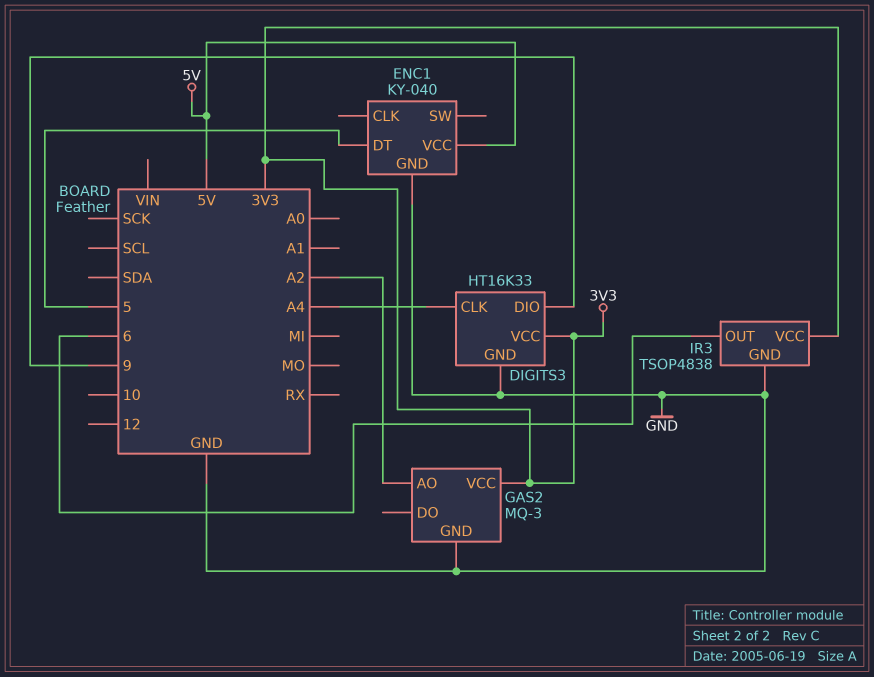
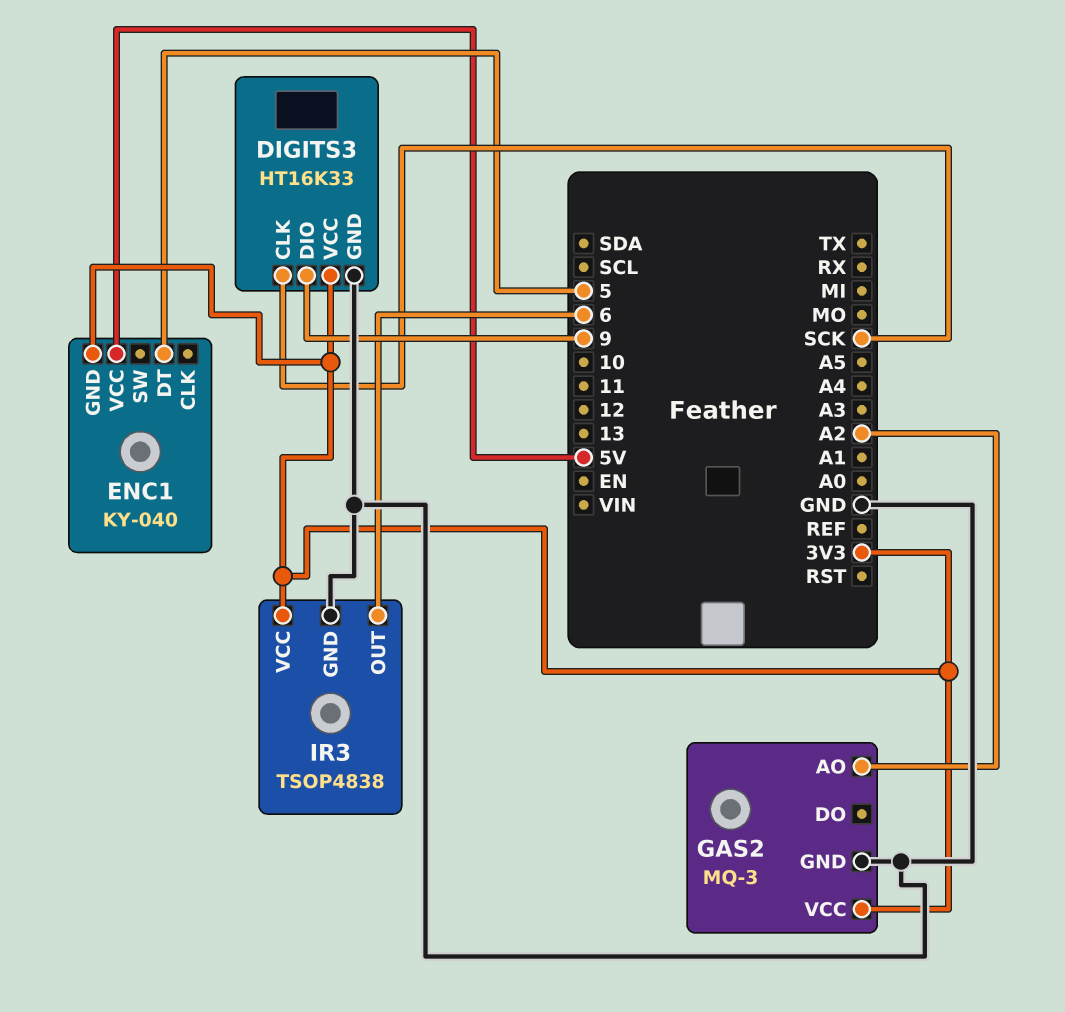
DIGITS3 pin CLK: A4 -> SCK
ENC1 pin GND: GND -> 3V3

